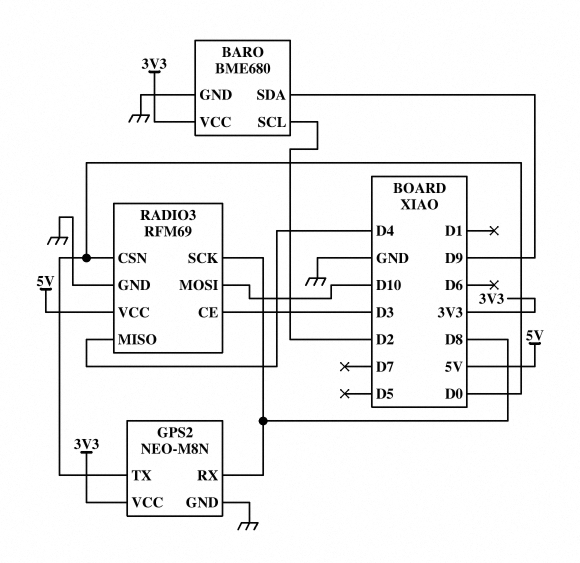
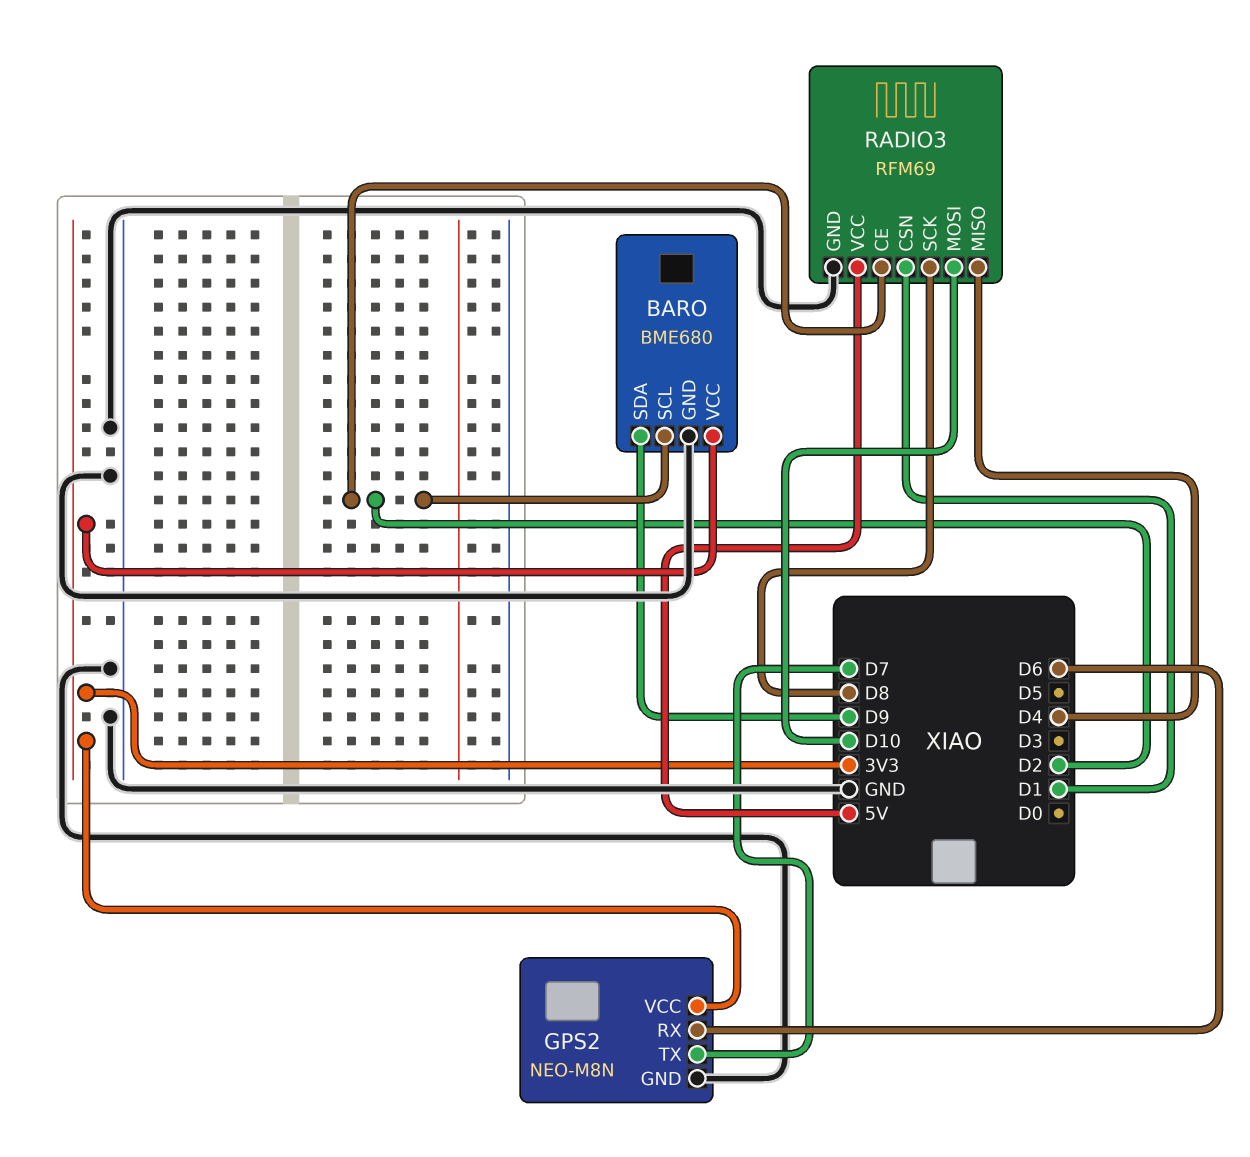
GPS2 pin RX: D8 -> D6
GPS2 pin TX: D0 -> D7
RADIO3 pin CE: D3 -> D2
RADIO3 pin CSN: D0 -> D1

